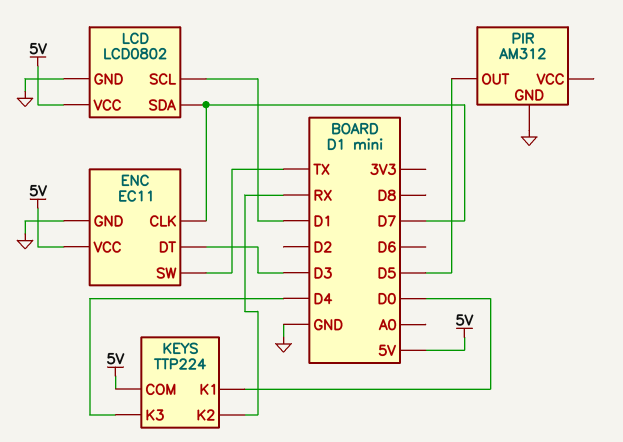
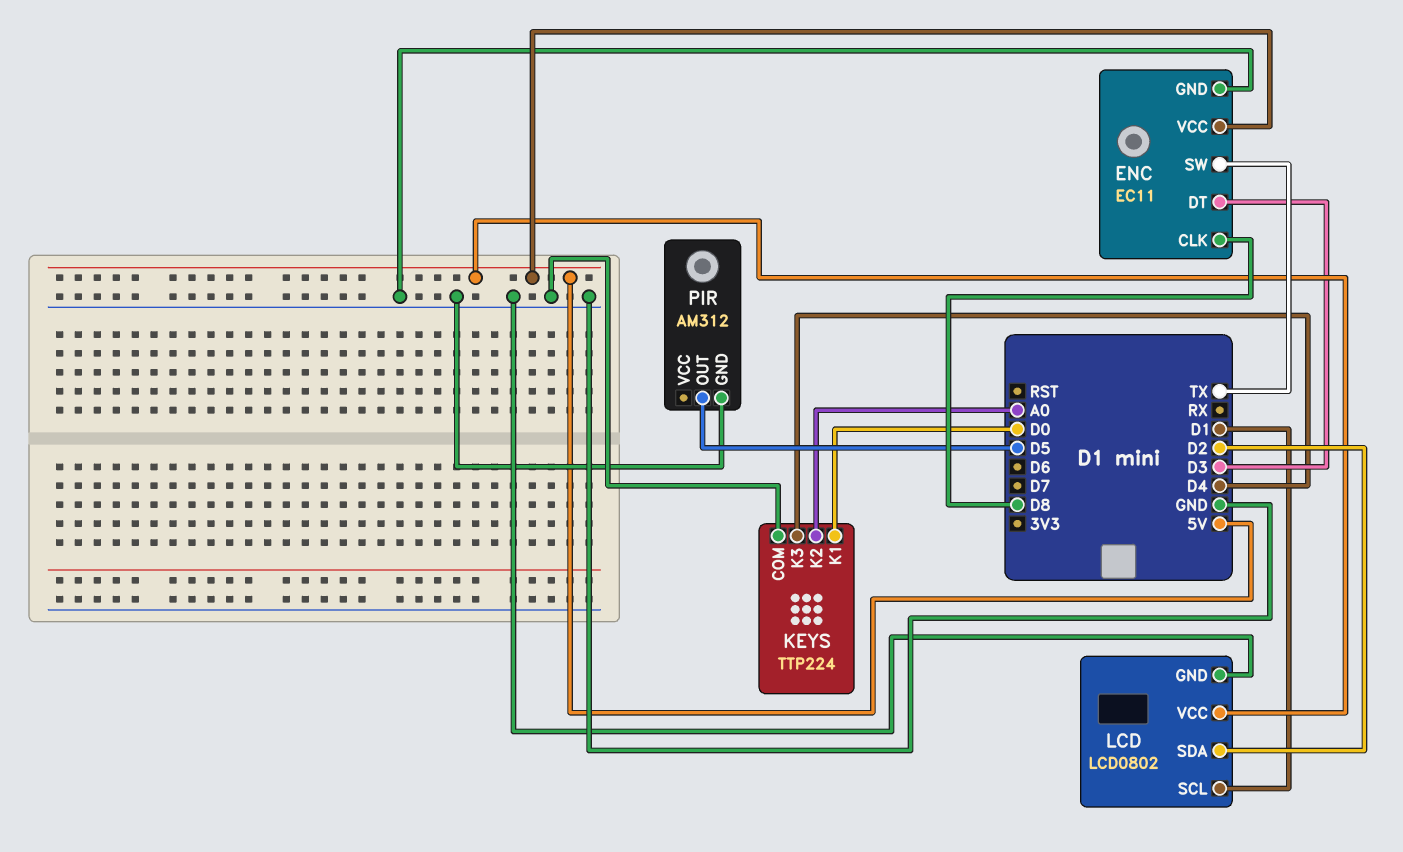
ENC pin CLK: D7 -> D8
KEYS pin COM: 5V -> GND
KEYS pin K2: RX -> A0
LCD pin SDA: D7 -> D2

